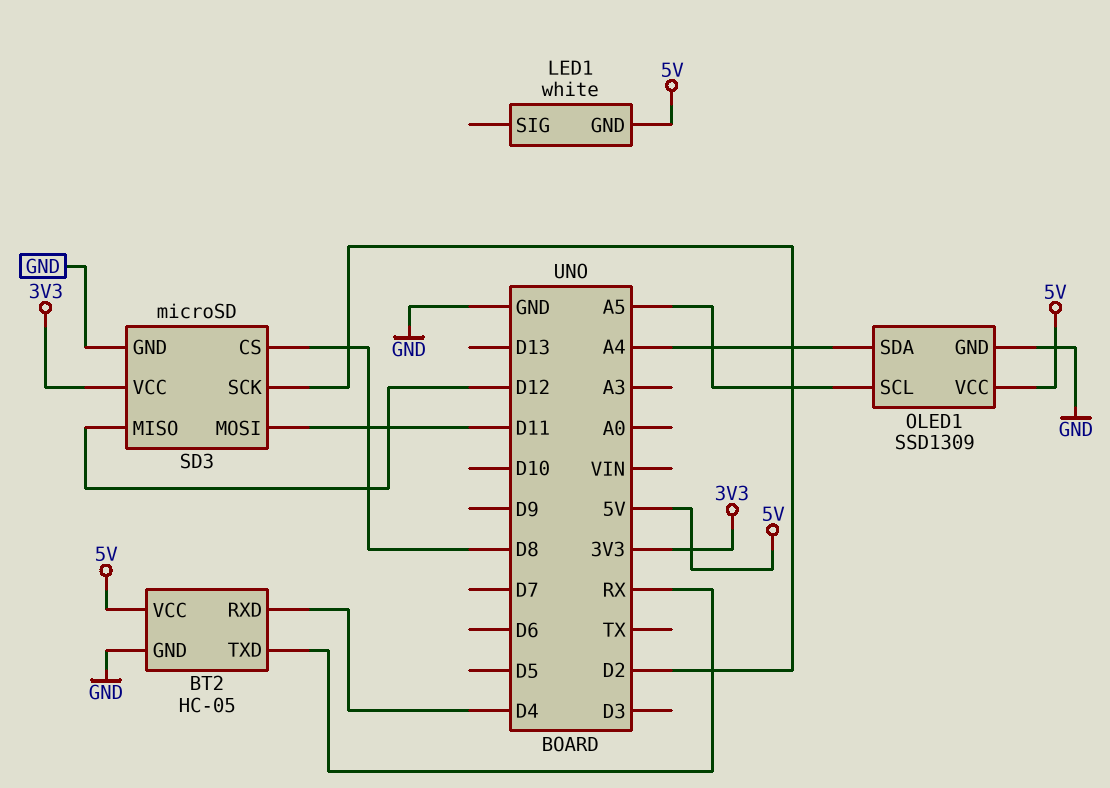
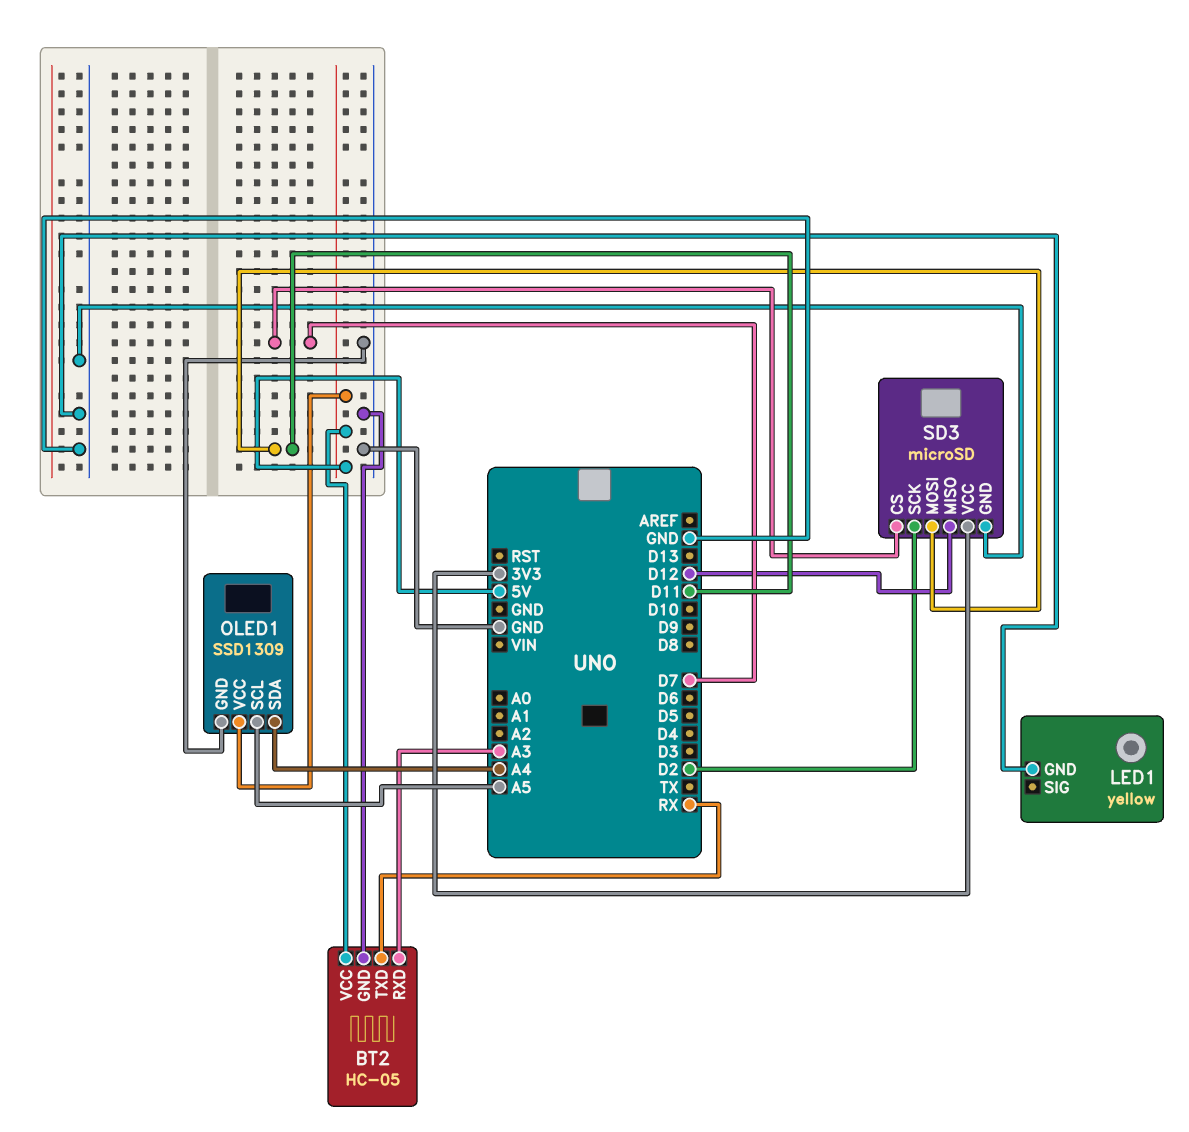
BT2 pin RXD: D4 -> A3
LED1: white -> yellow
LED1 pin GND: 5V -> GND
SD3 pin CS: D8 -> D7

